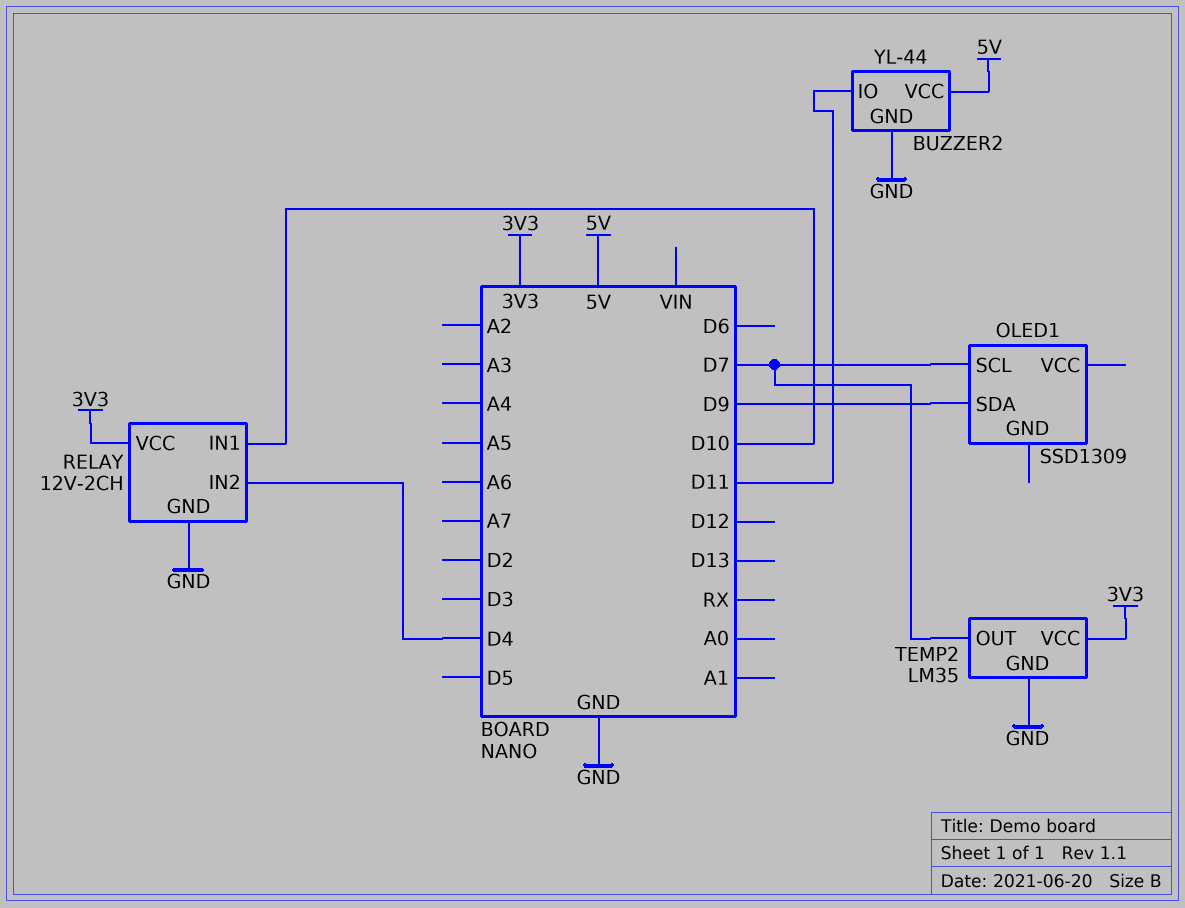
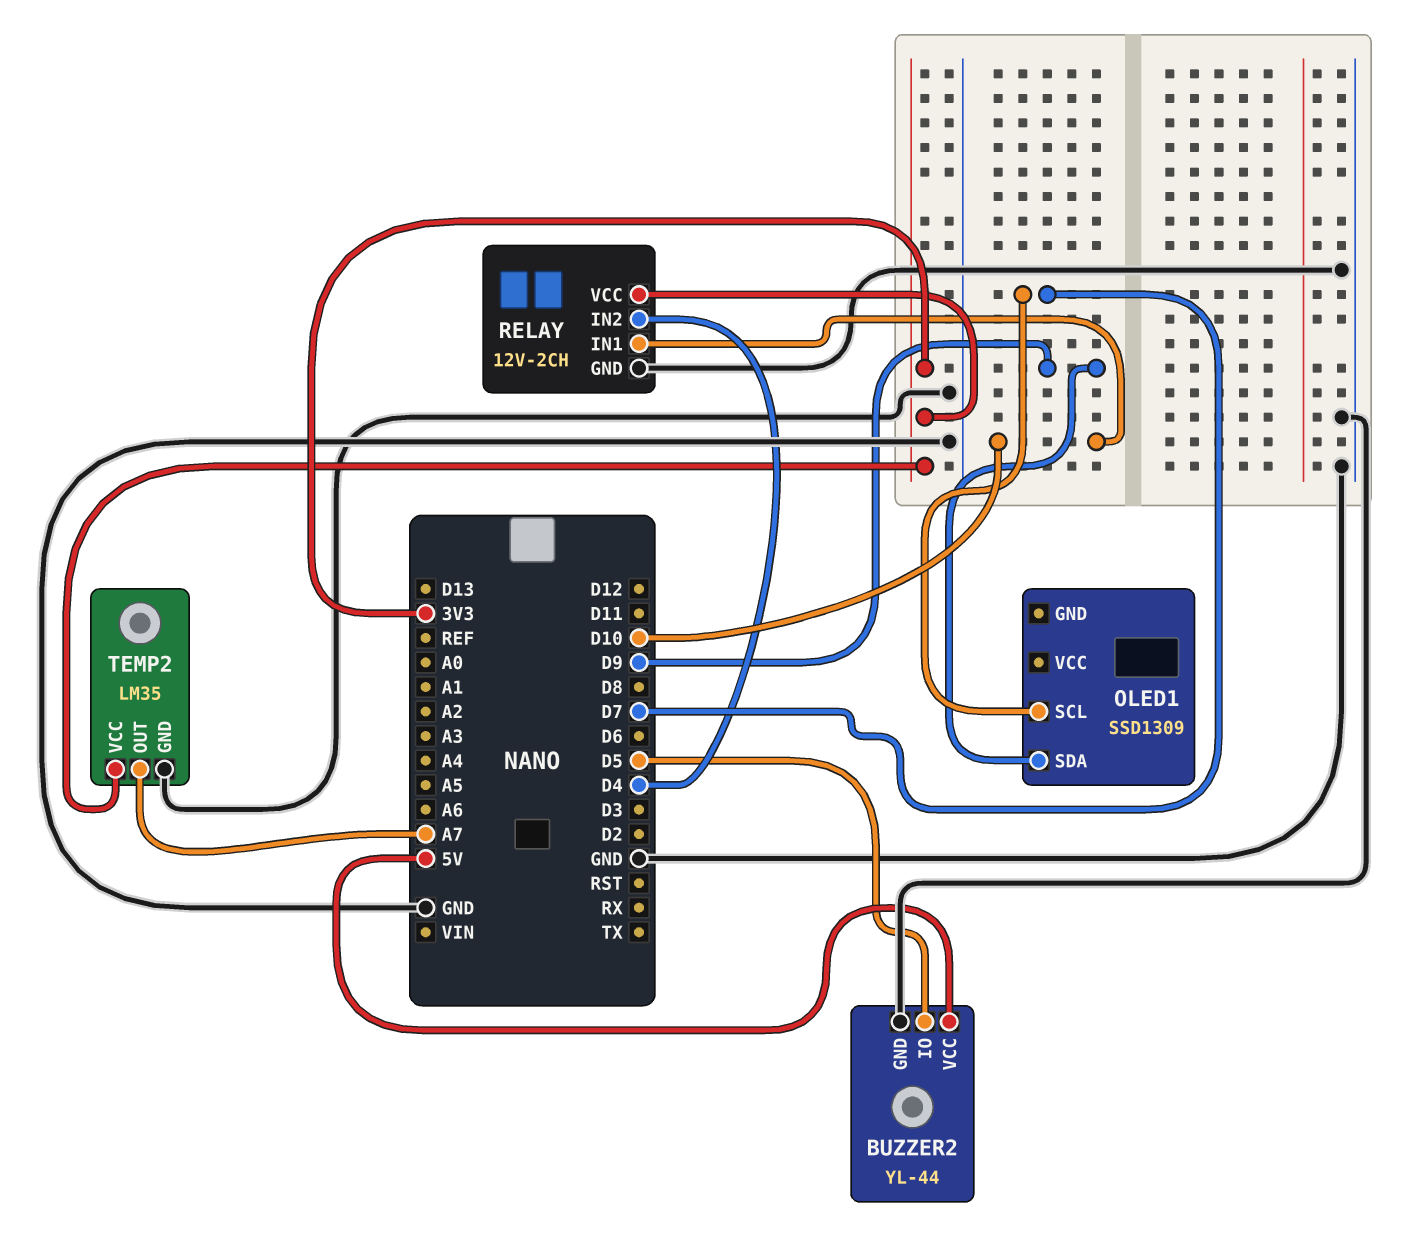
BUZZER2 pin IO: D11 -> D5
TEMP2 pin OUT: D7 -> A7

